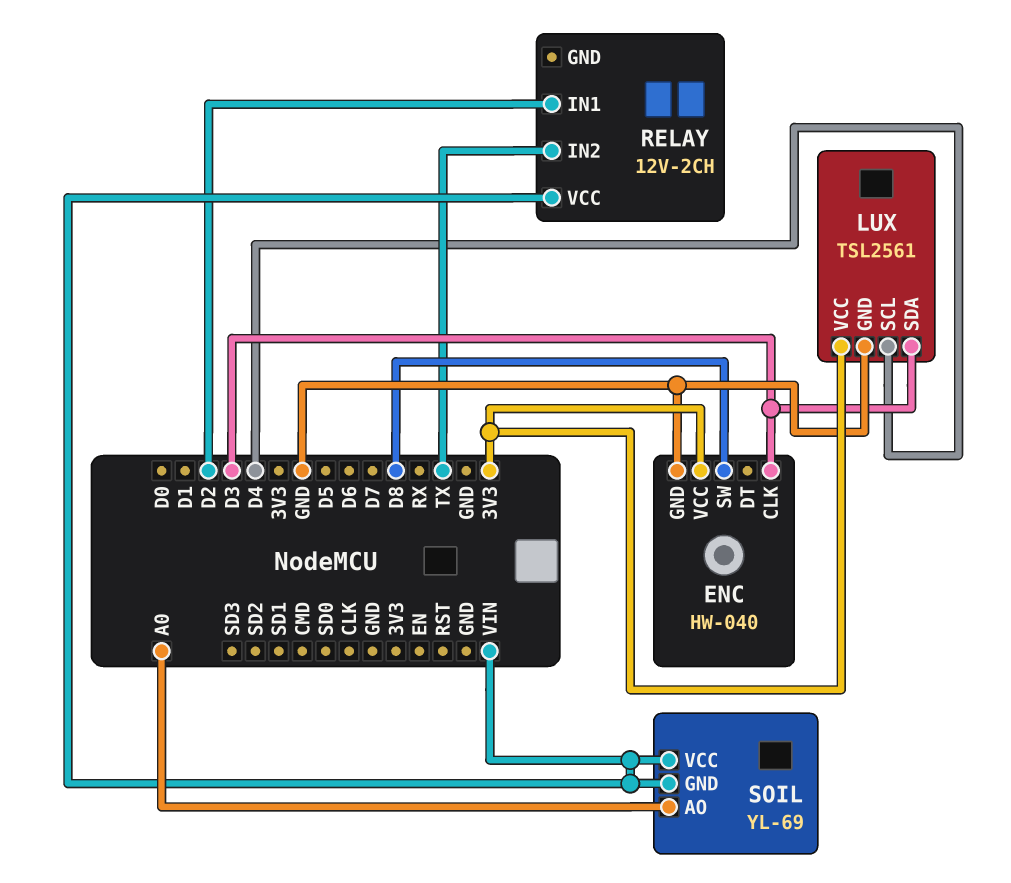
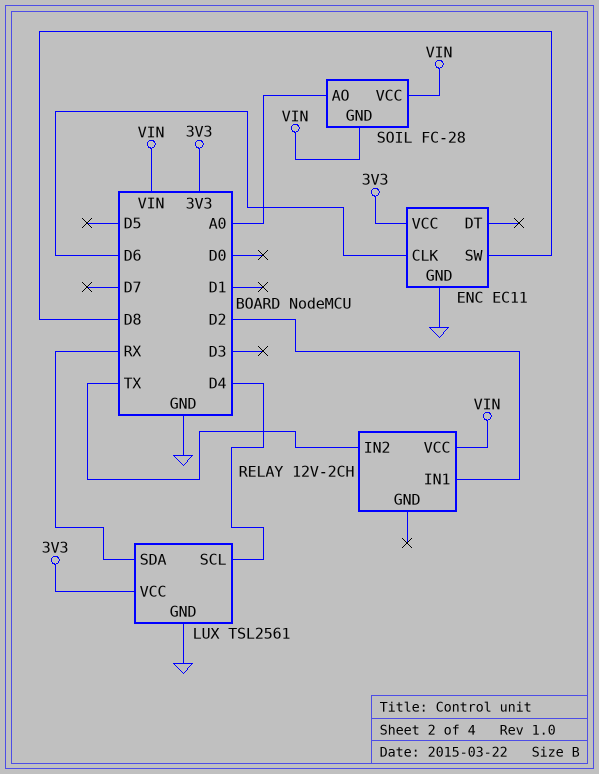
ENC: HW-040 -> EC11
ENC pin CLK: D3 -> D6
LUX pin SDA: D3 -> RX
SOIL: YL-69 -> FC-28

